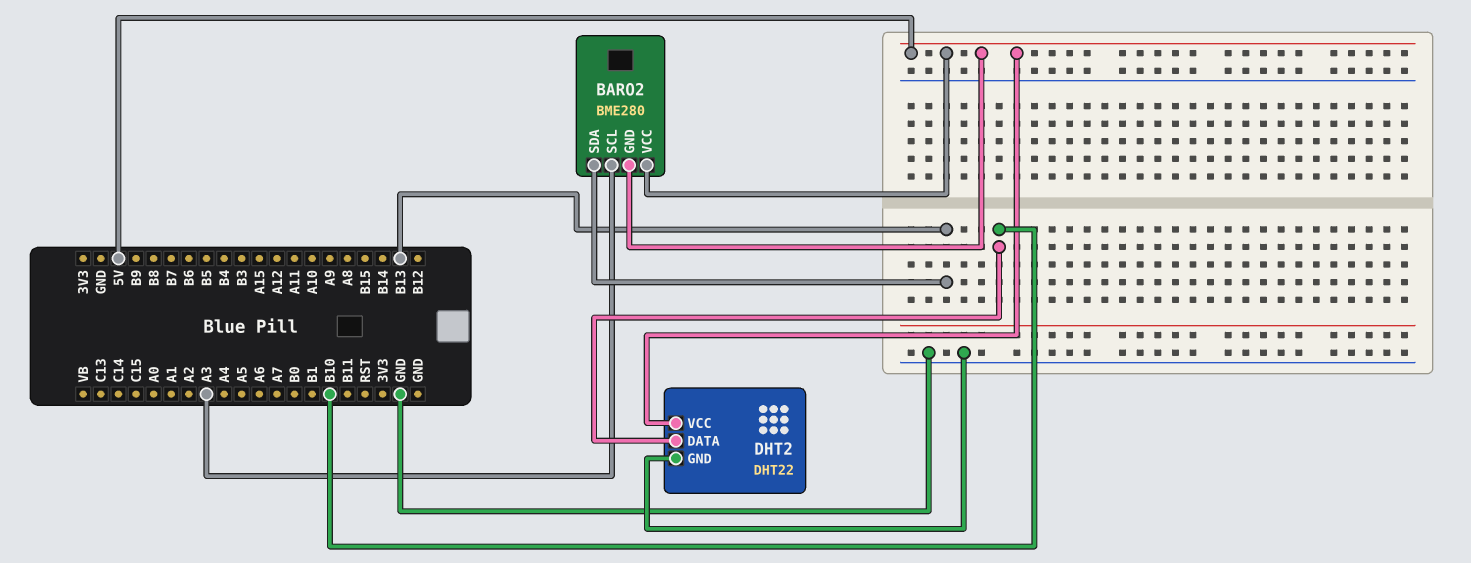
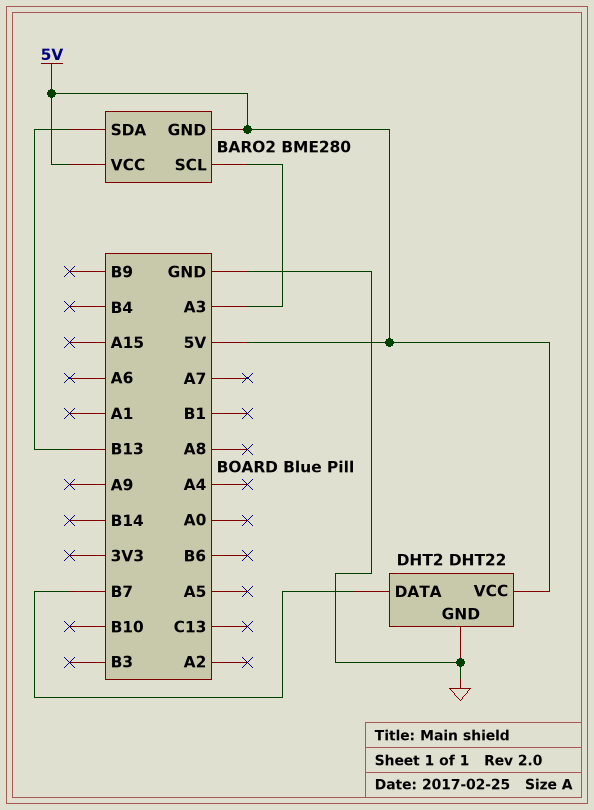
DHT2 pin DATA: B10 -> B7

